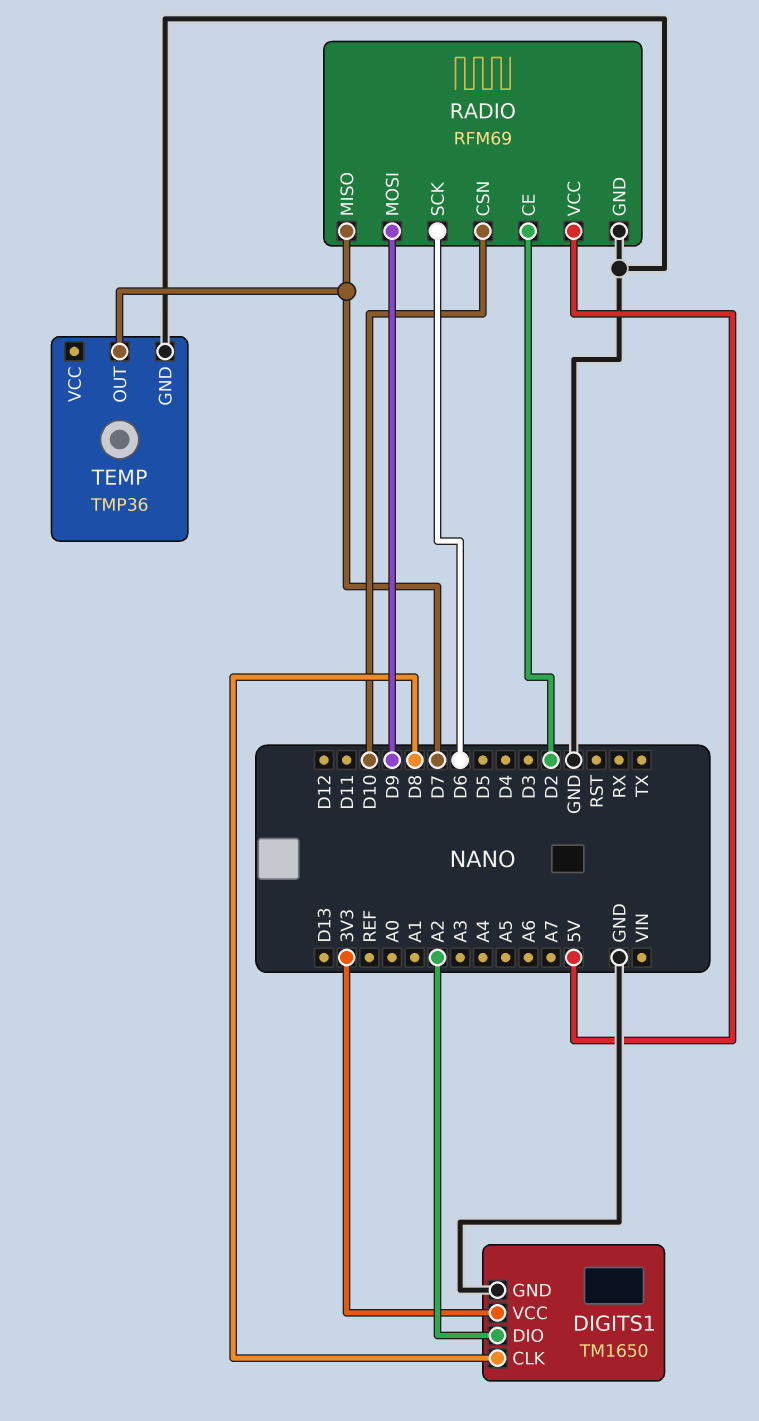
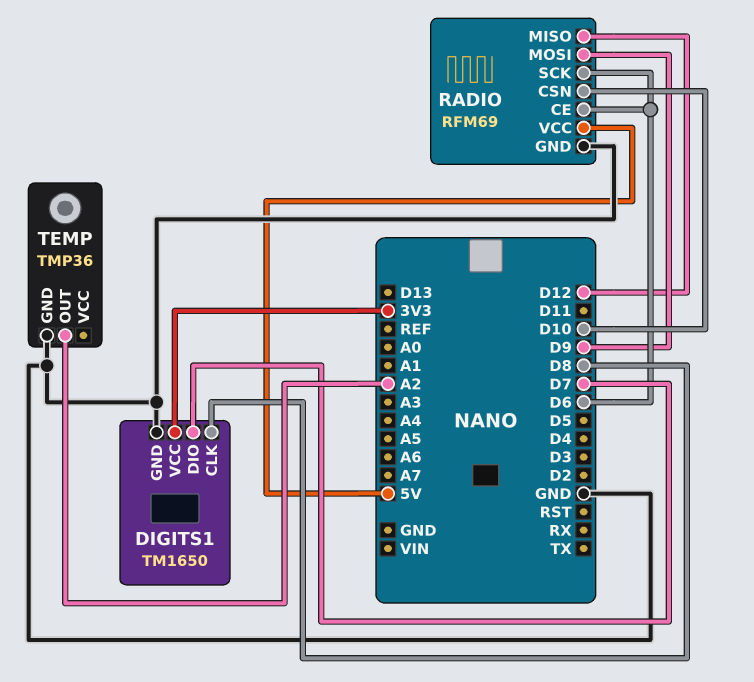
DIGITS1 pin DIO: A2 -> D7
RADIO pin CE: D2 -> D6
RADIO pin MISO: D7 -> D12
TEMP pin OUT: D7 -> A2

